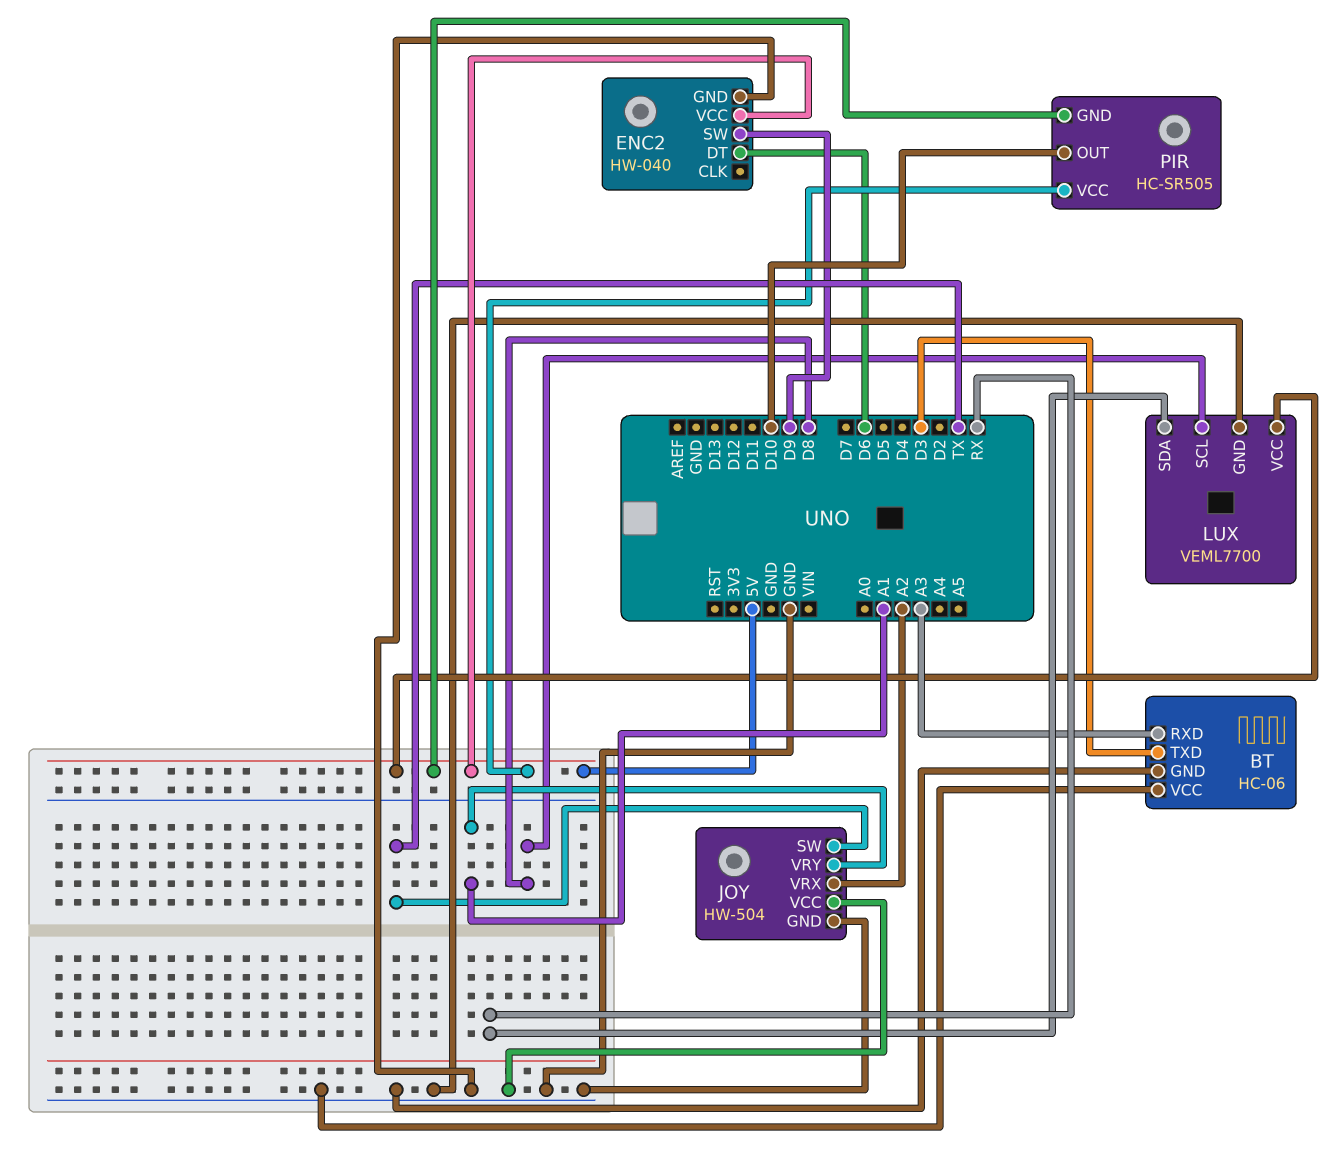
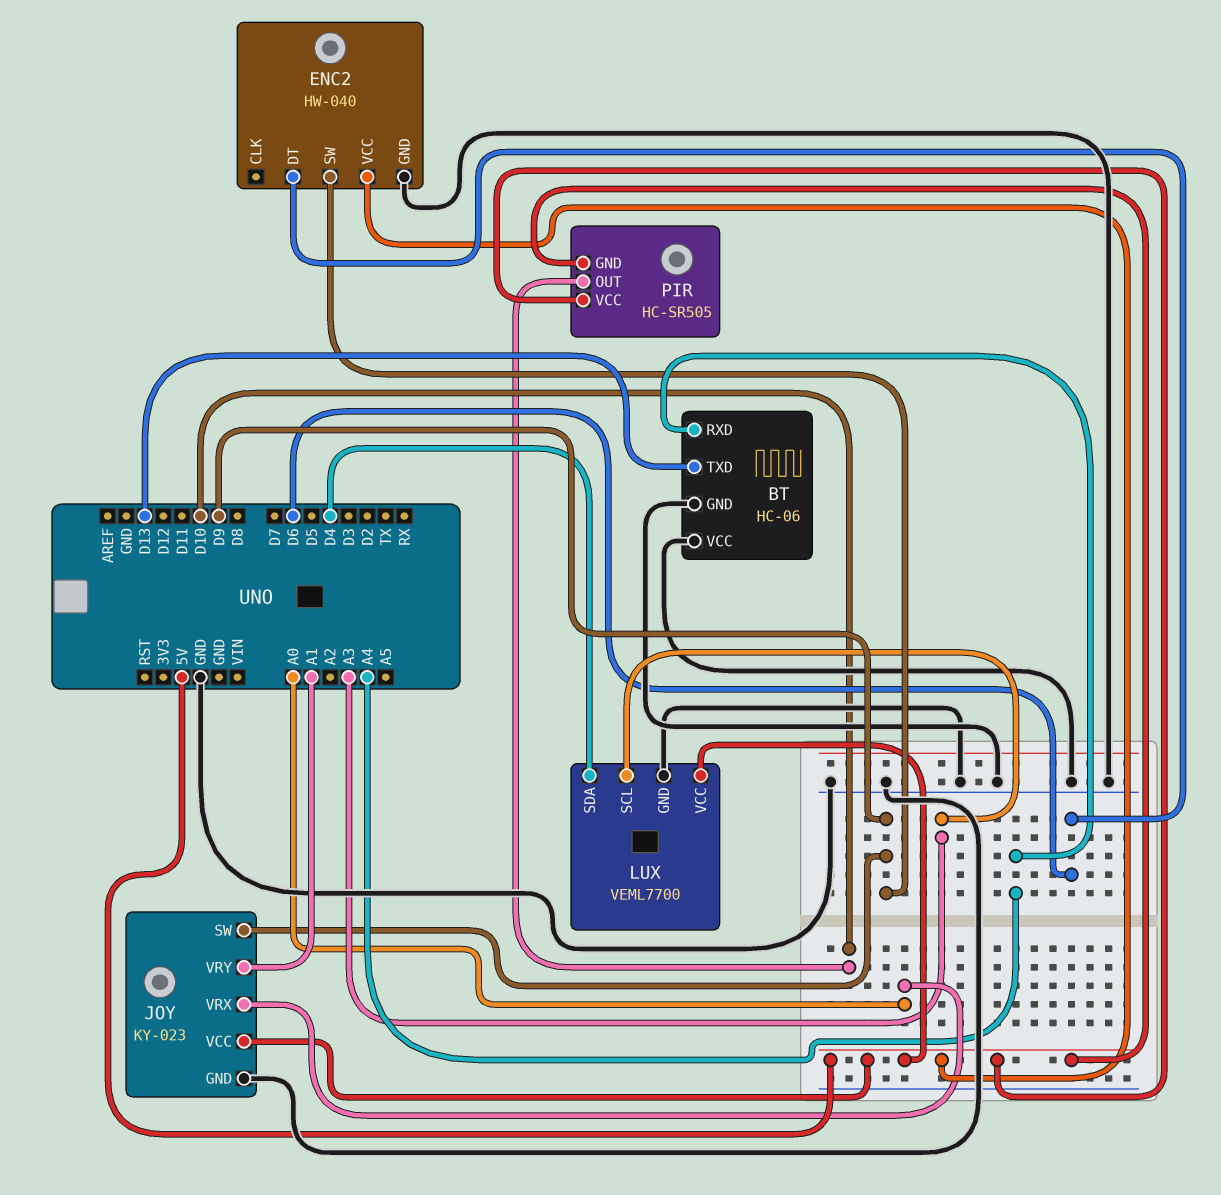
BT pin RXD: A3 -> A4
BT pin TXD: D3 -> D13
JOY: HW-504 -> KY-023
JOY pin SW: TX -> D9
JOY pin VCC: GND -> 5V
JOY pin VRX: A2 -> A0
LUX pin SCL: D8 -> A3
LUX pin SDA: RX -> D4

